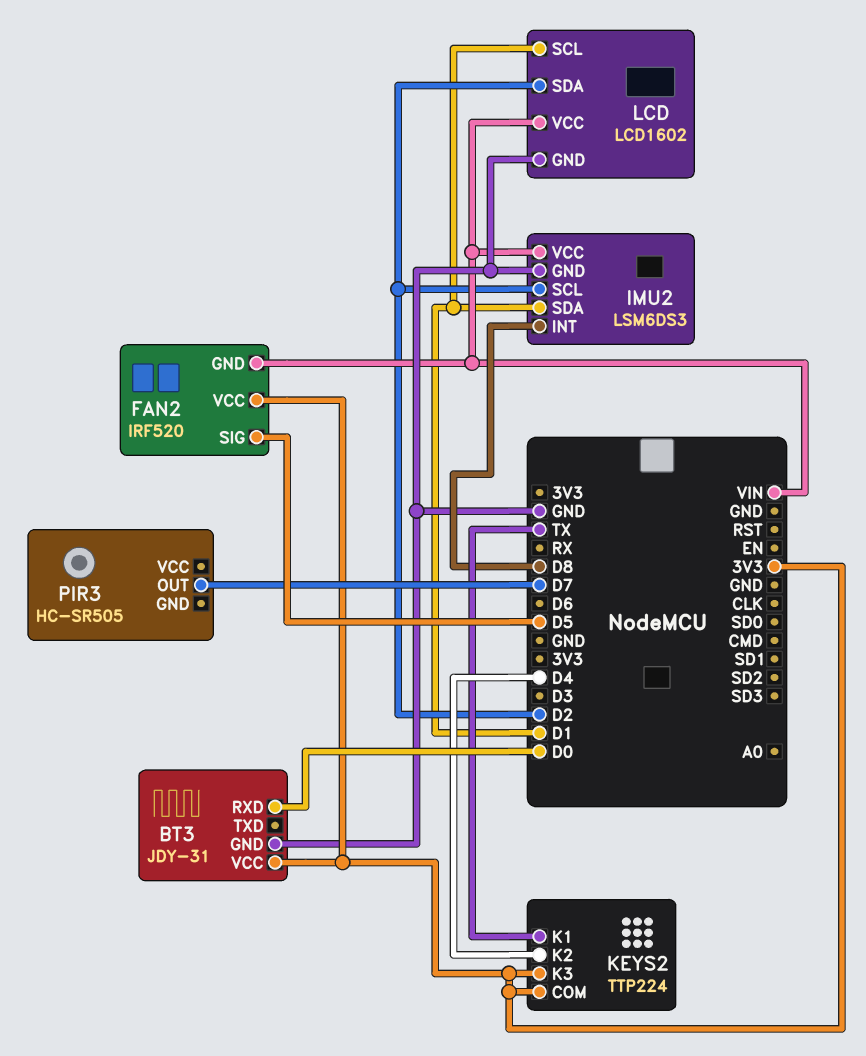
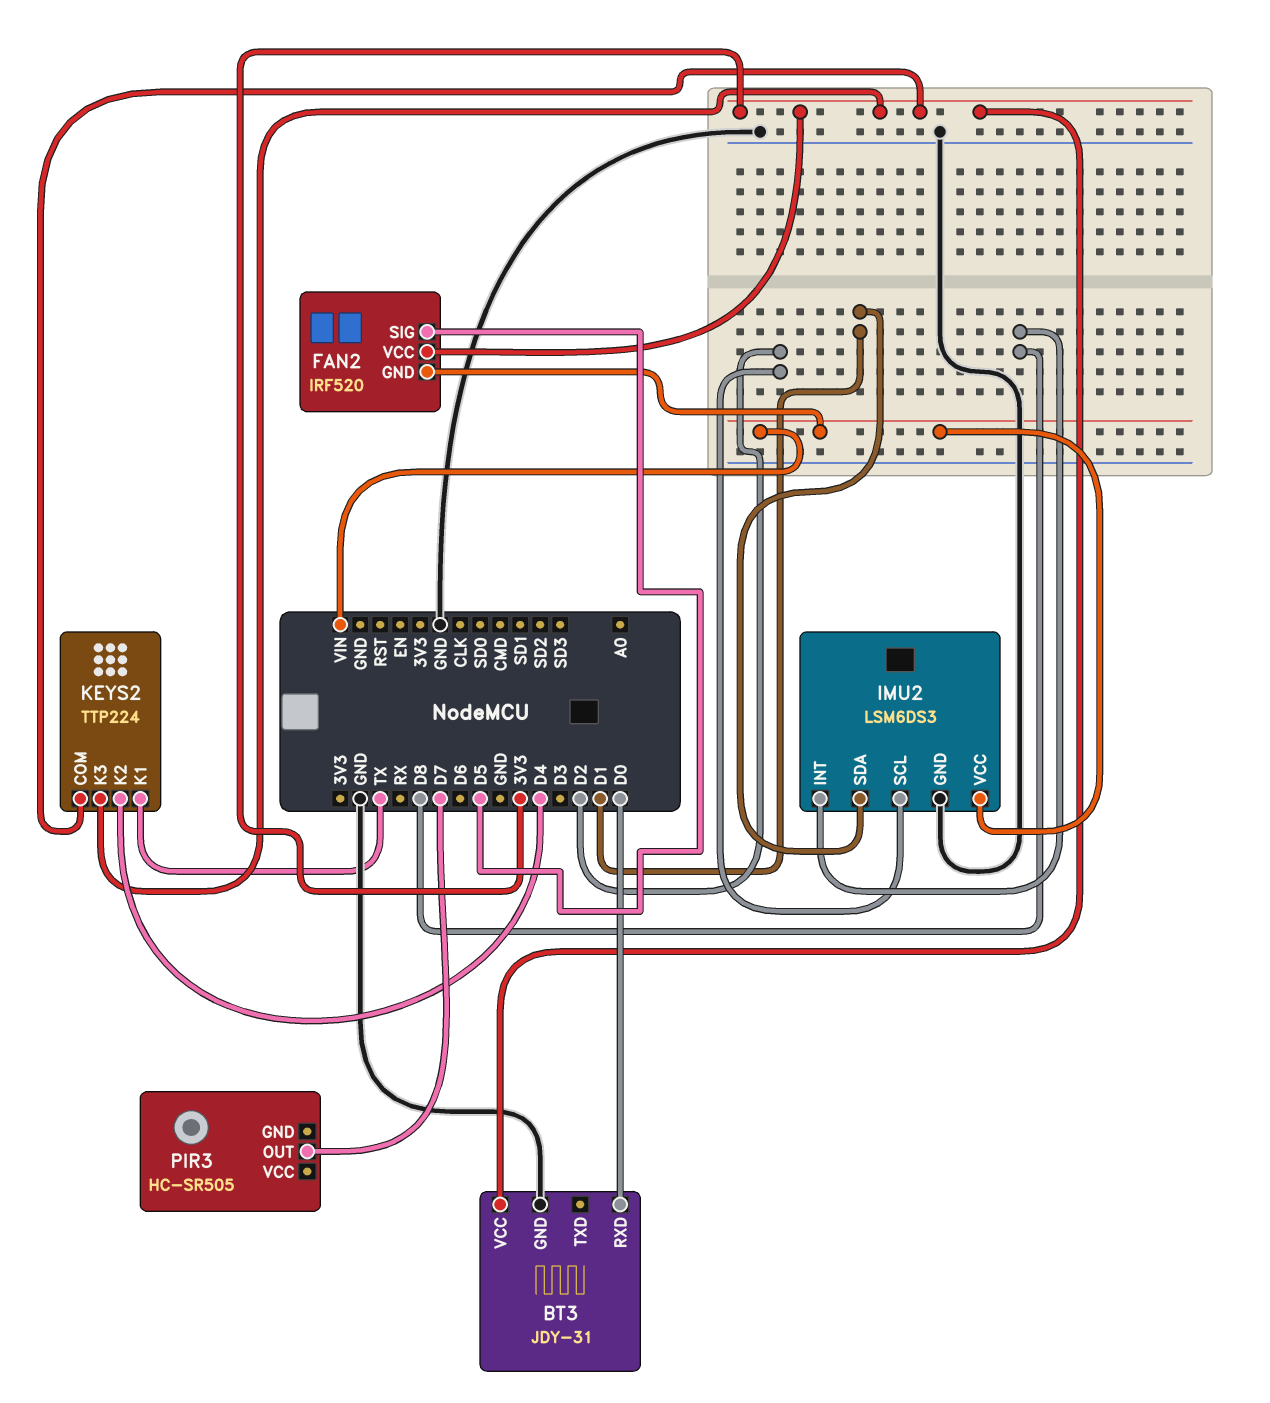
LCD: LCD1602 -> none
LCD pin GND: GND -> none
LCD pin SCL: D1 -> none
LCD pin SDA: D2 -> none
LCD pin VCC: VIN -> none

